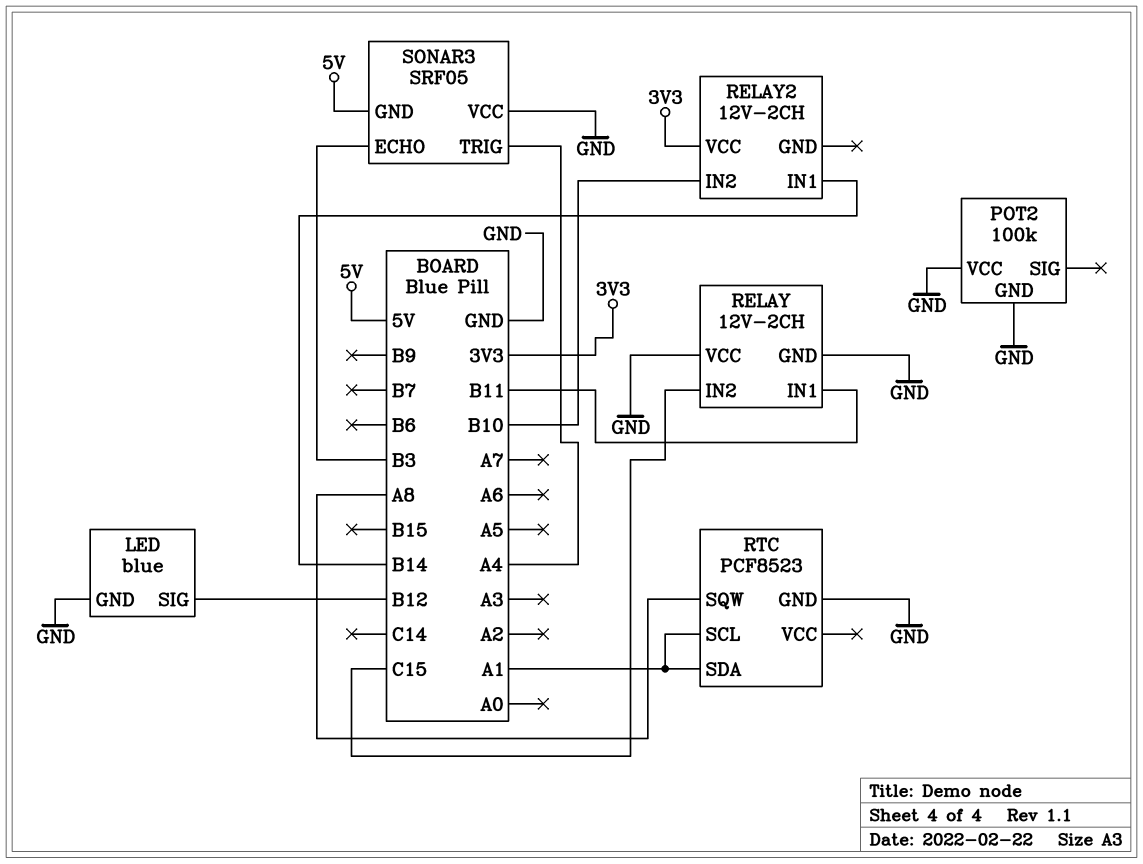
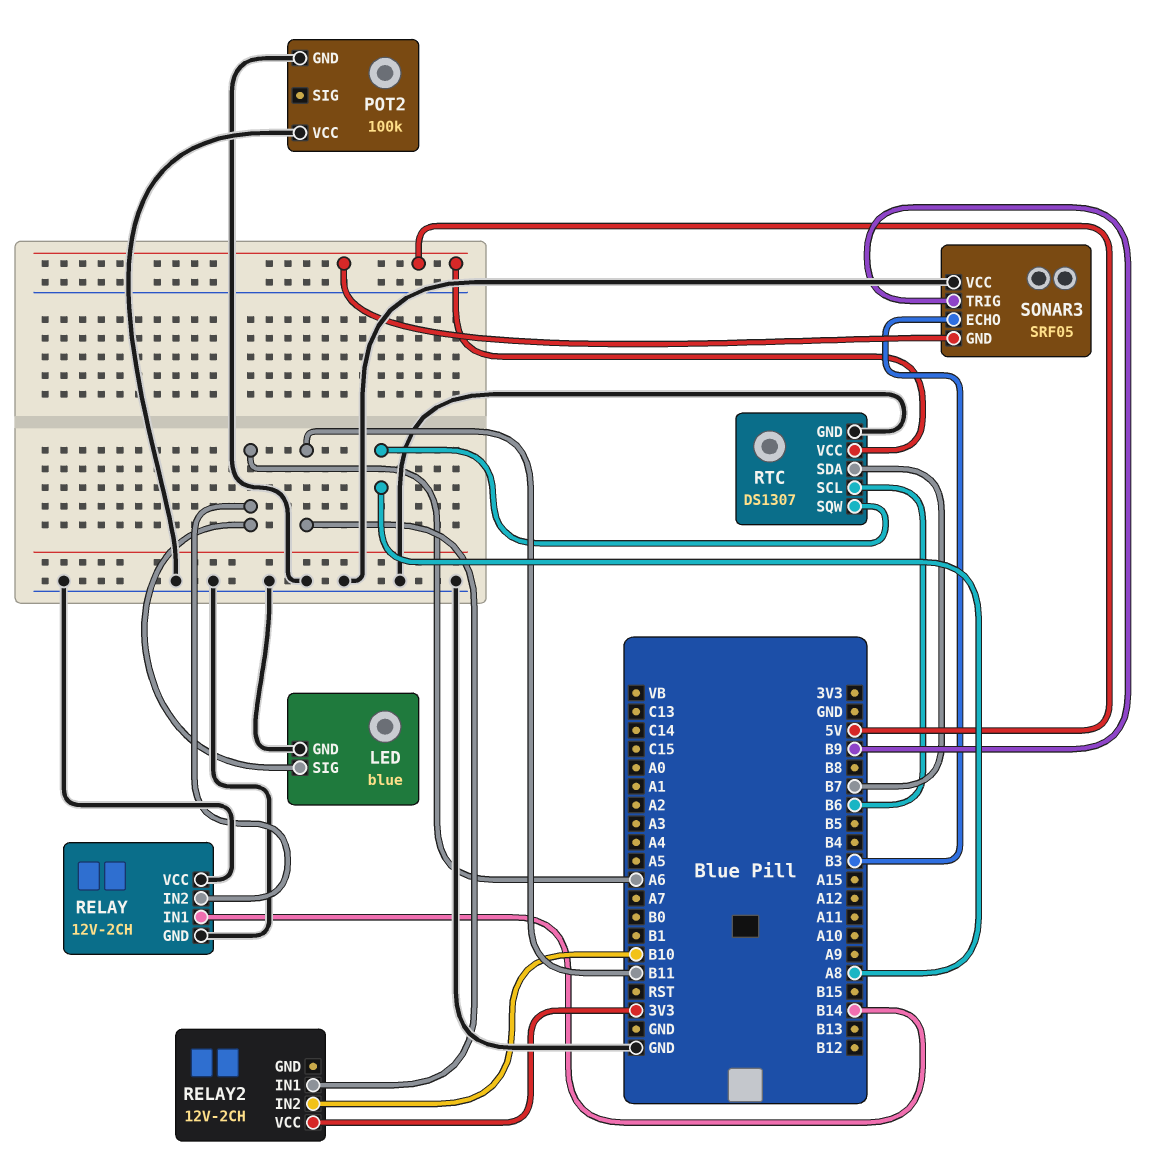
LED pin SIG: B12 -> A6
RELAY pin IN1: B11 -> B14
RELAY pin IN2: C15 -> A6
RELAY2 pin IN1: B14 -> B11
RTC: PCF8523 -> DS1307
RTC pin SCL: A1 -> B6
RTC pin SDA: A1 -> B7
RTC pin VCC: none -> 5V
SONAR3 pin TRIG: A4 -> B9

